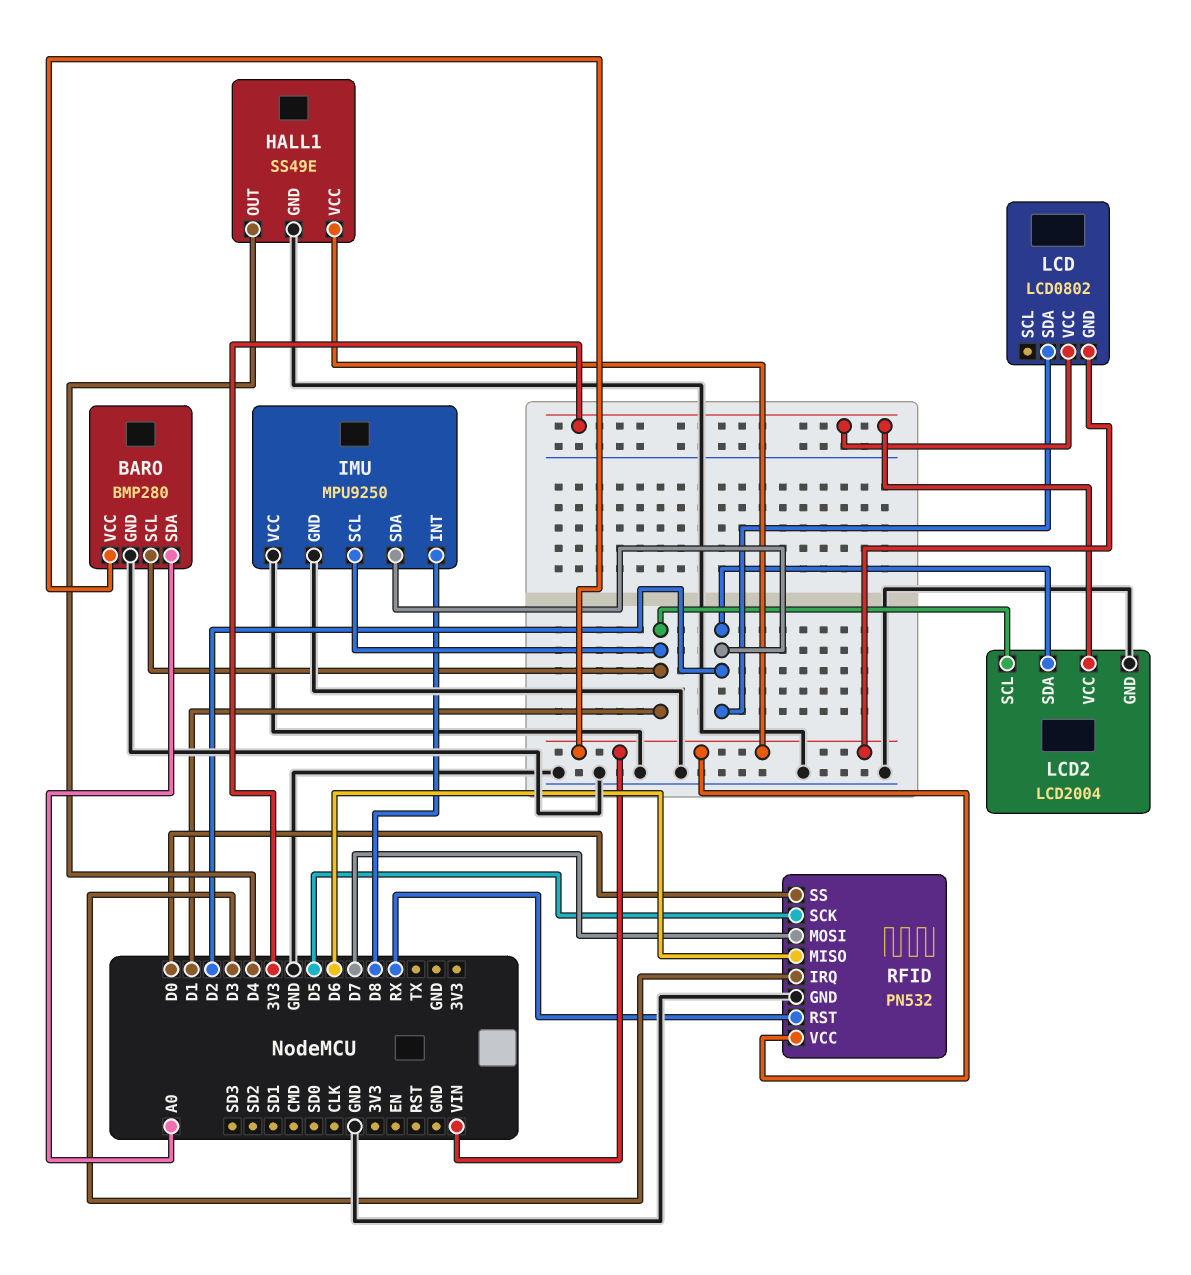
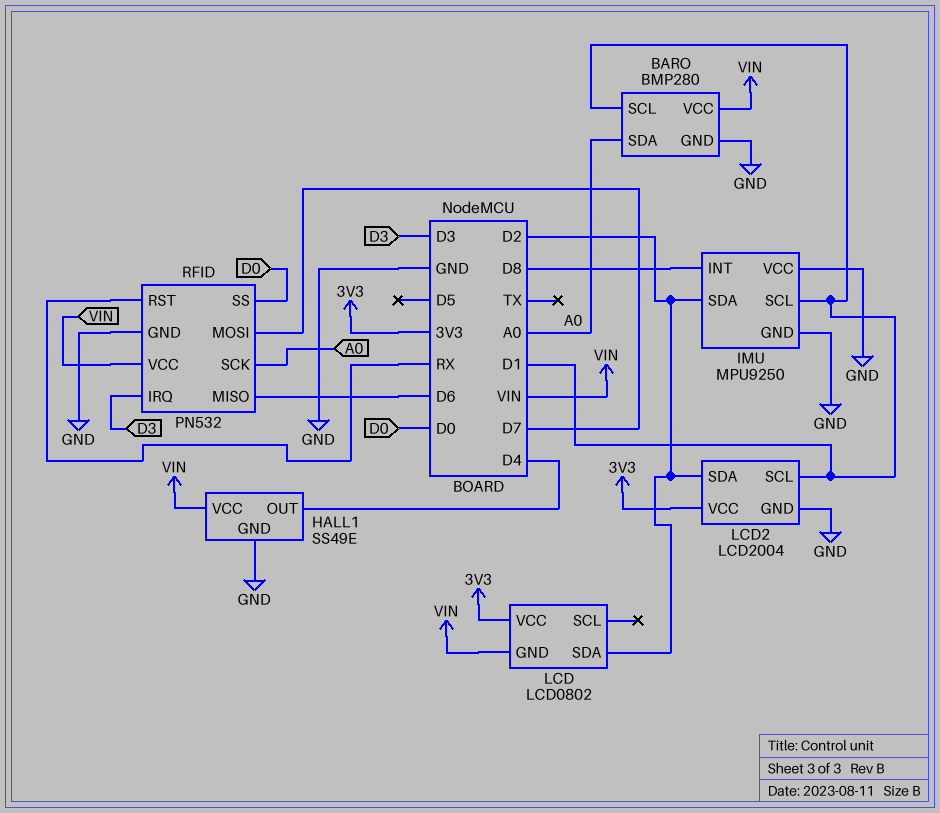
RFID pin SCK: D5 -> A0

